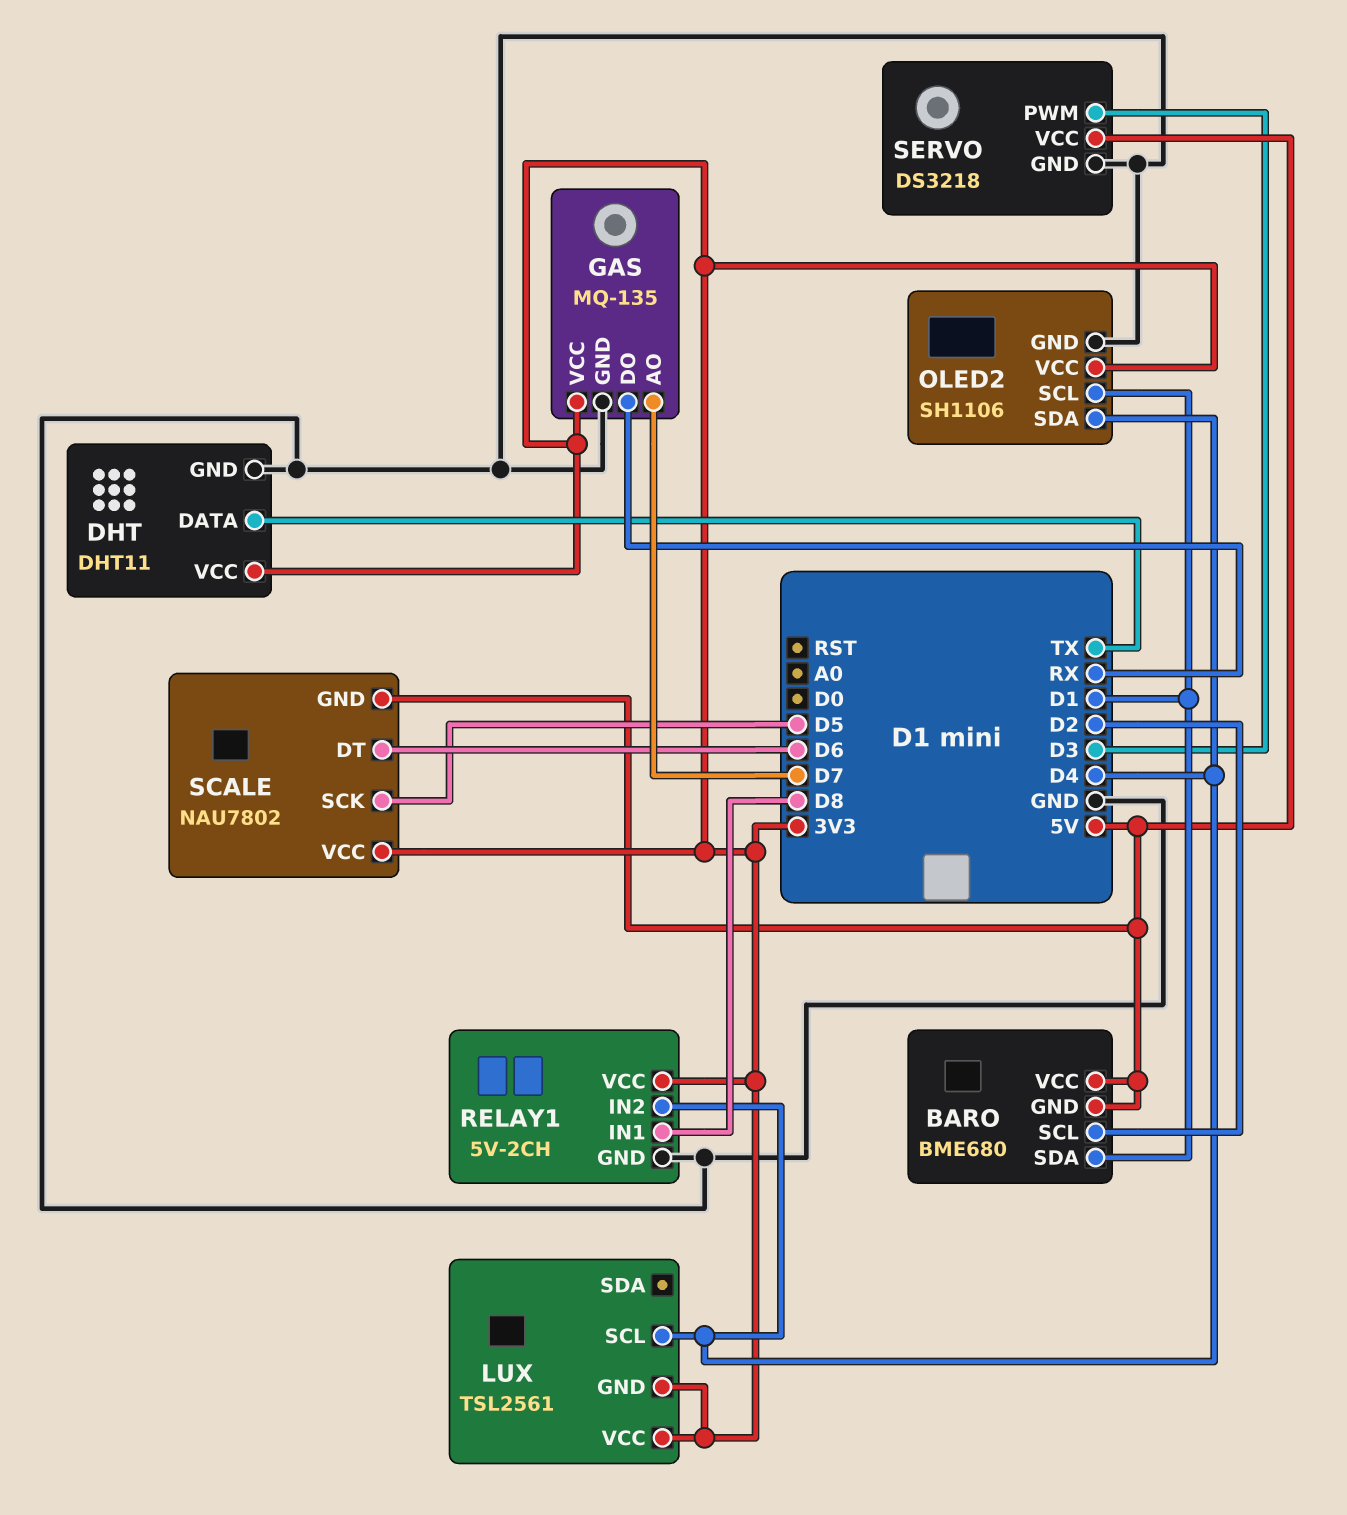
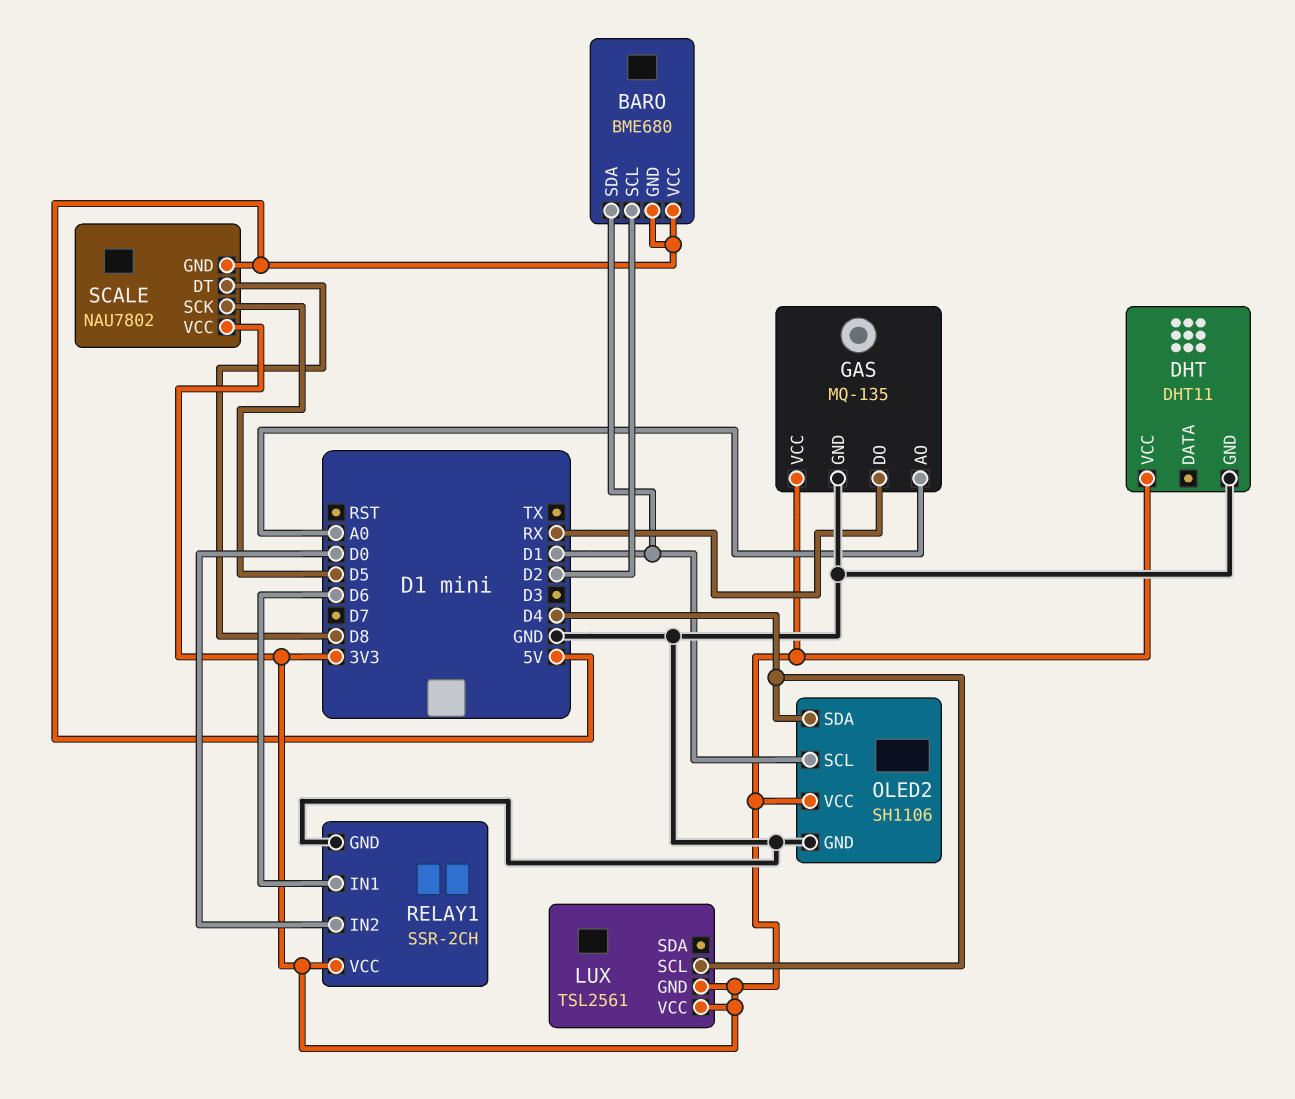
DHT pin DATA: TX -> none
GAS pin AO: D7 -> A0
RELAY1: 5V-2CH -> SSR-2CH
RELAY1 pin IN1: D8 -> D6
RELAY1 pin IN2: D4 -> D0
SCALE pin DT: D6 -> D8
SERVO: DS3218 -> none
SERVO pin GND: GND -> none
SERVO pin PWM: D3 -> none
SERVO pin VCC: 5V -> none

